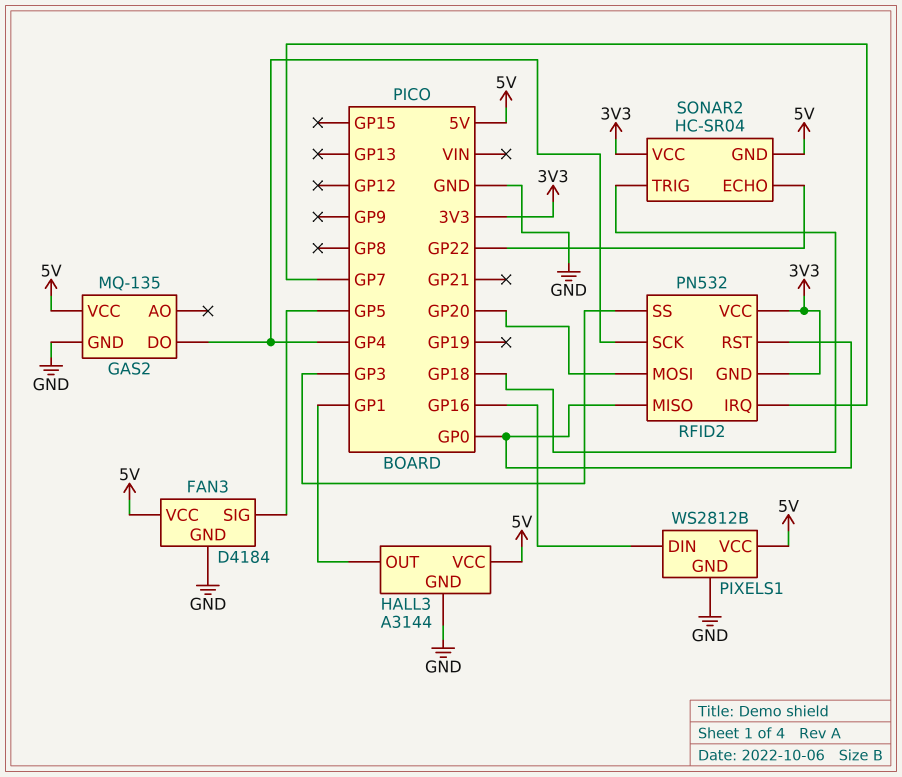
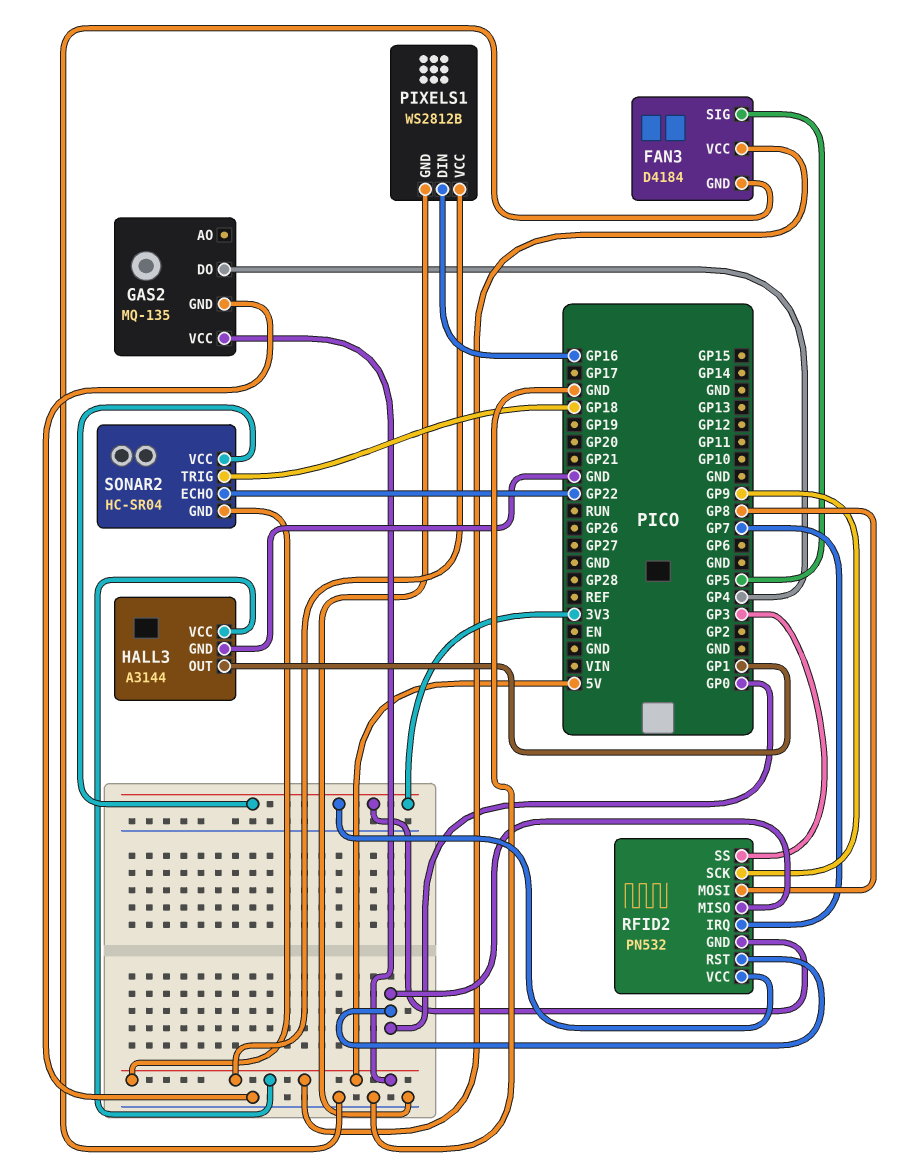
RFID2 pin MOSI: GP20 -> GP8
RFID2 pin SCK: GP4 -> GP9

